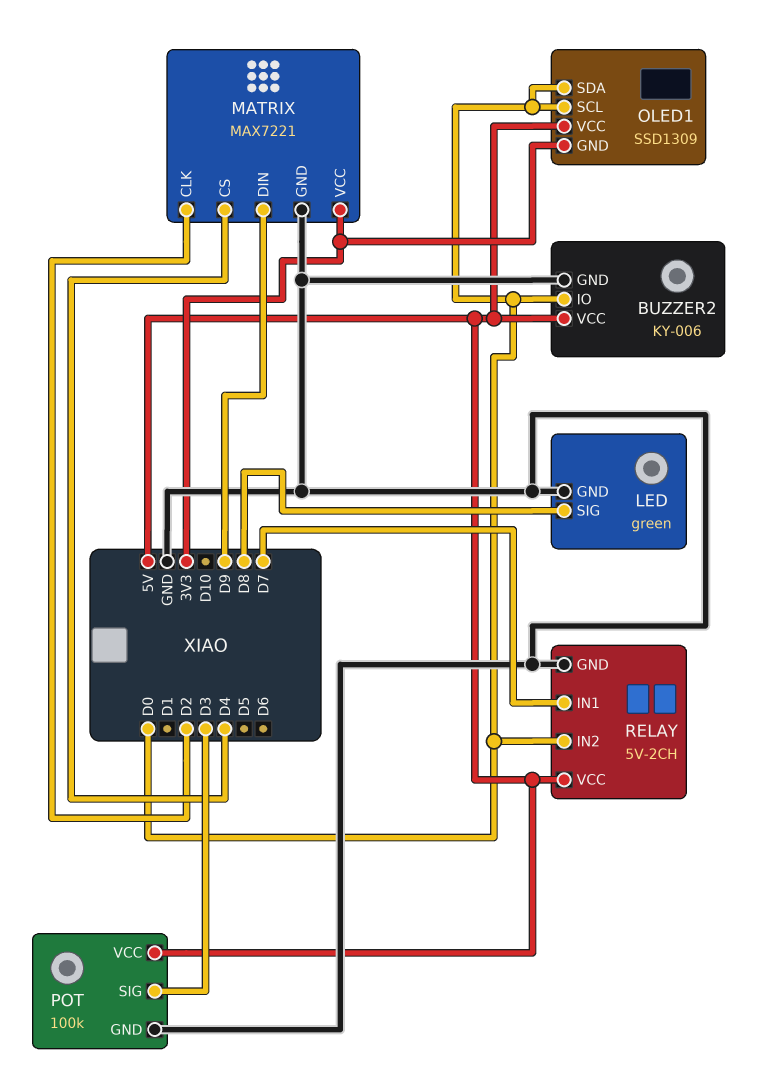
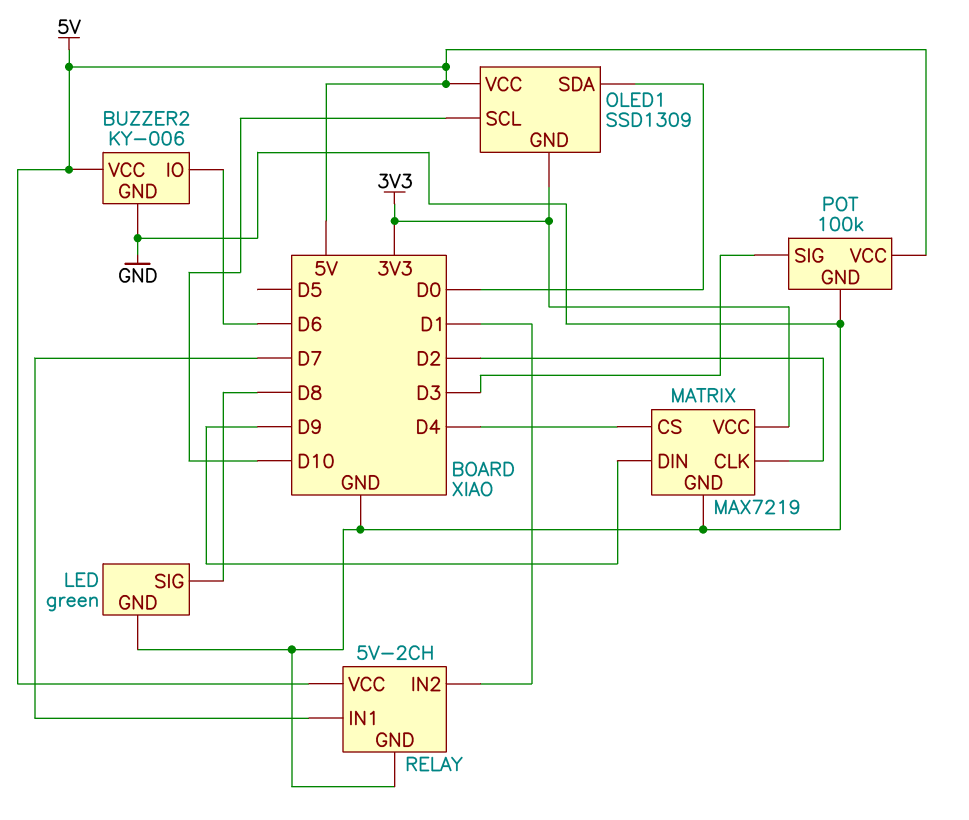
BUZZER2 pin IO: D0 -> D6
MATRIX: MAX7221 -> MAX7219
OLED1 pin SCL: D0 -> D10
RELAY pin IN2: D0 -> D1

